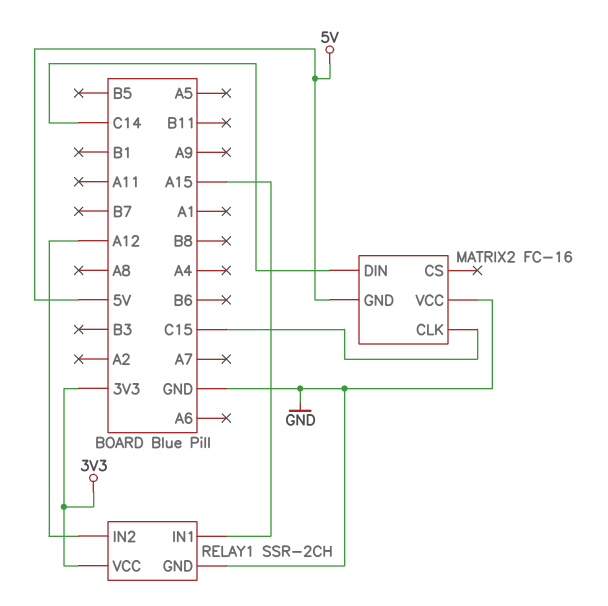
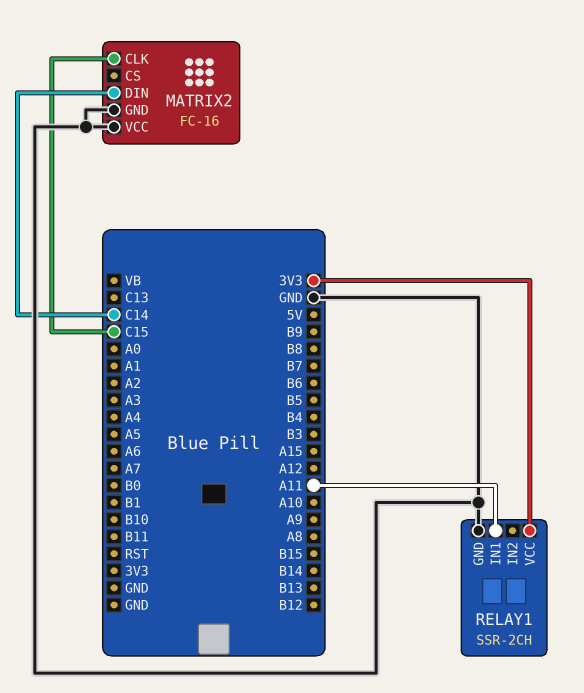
MATRIX2 pin GND: 5V -> GND
RELAY1 pin IN1: A15 -> A11
RELAY1 pin IN2: A12 -> none

